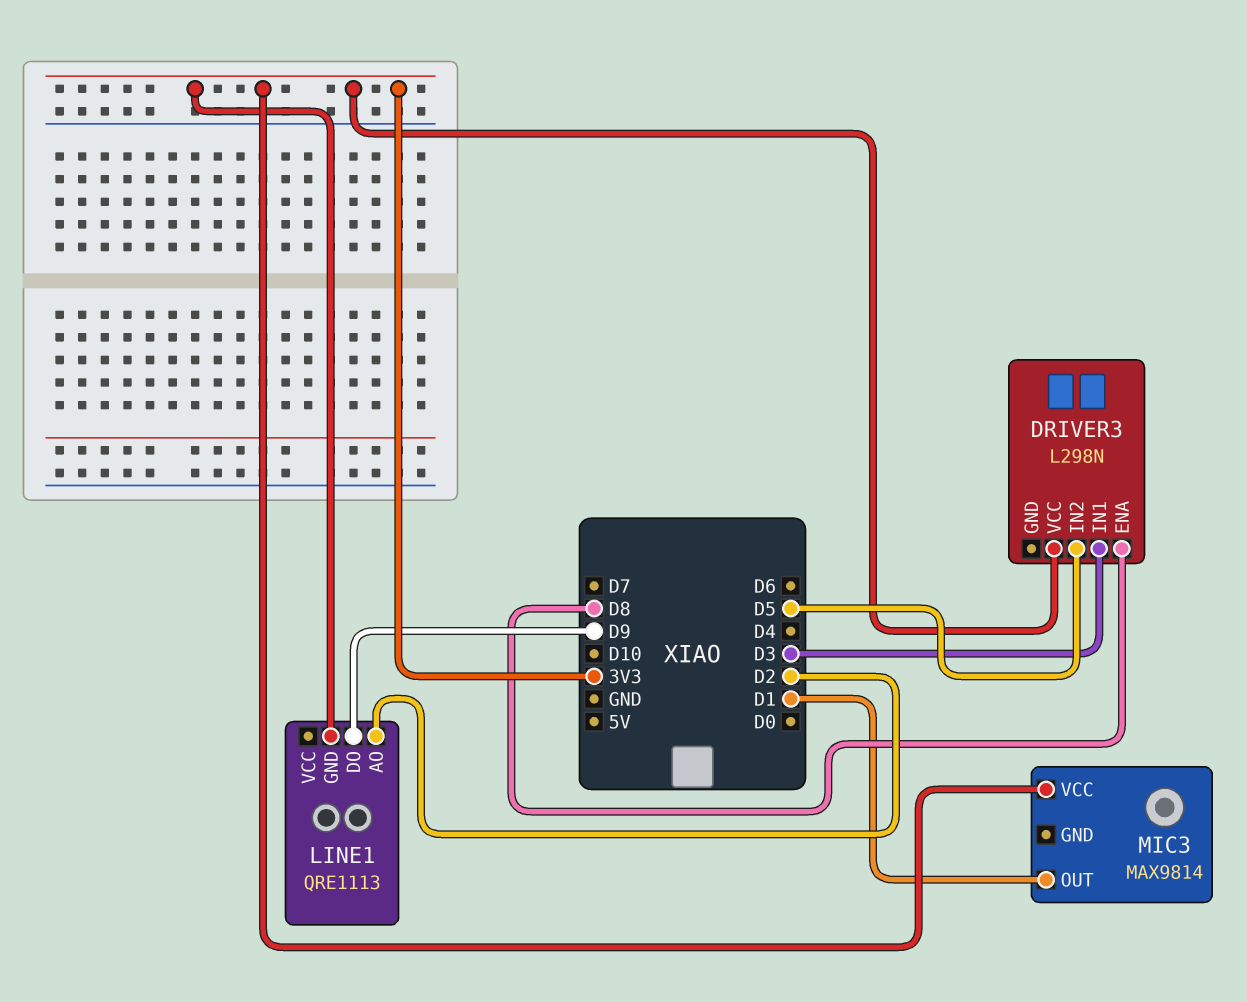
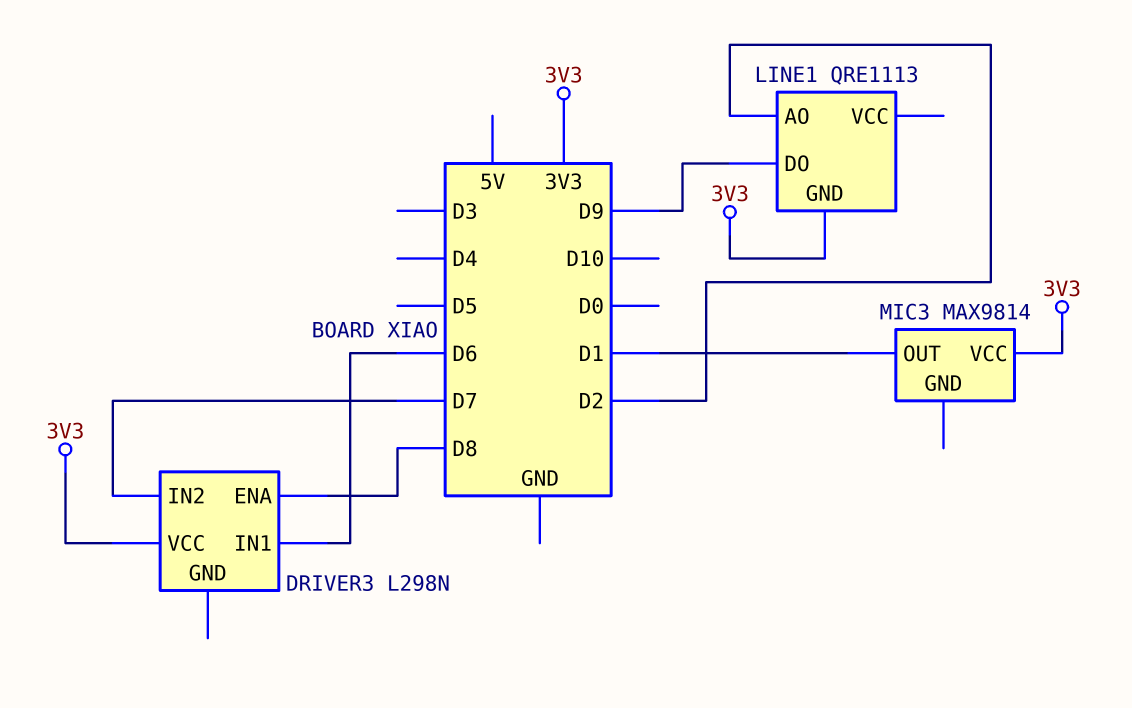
DRIVER3 pin IN1: D3 -> D6
DRIVER3 pin IN2: D5 -> D7

